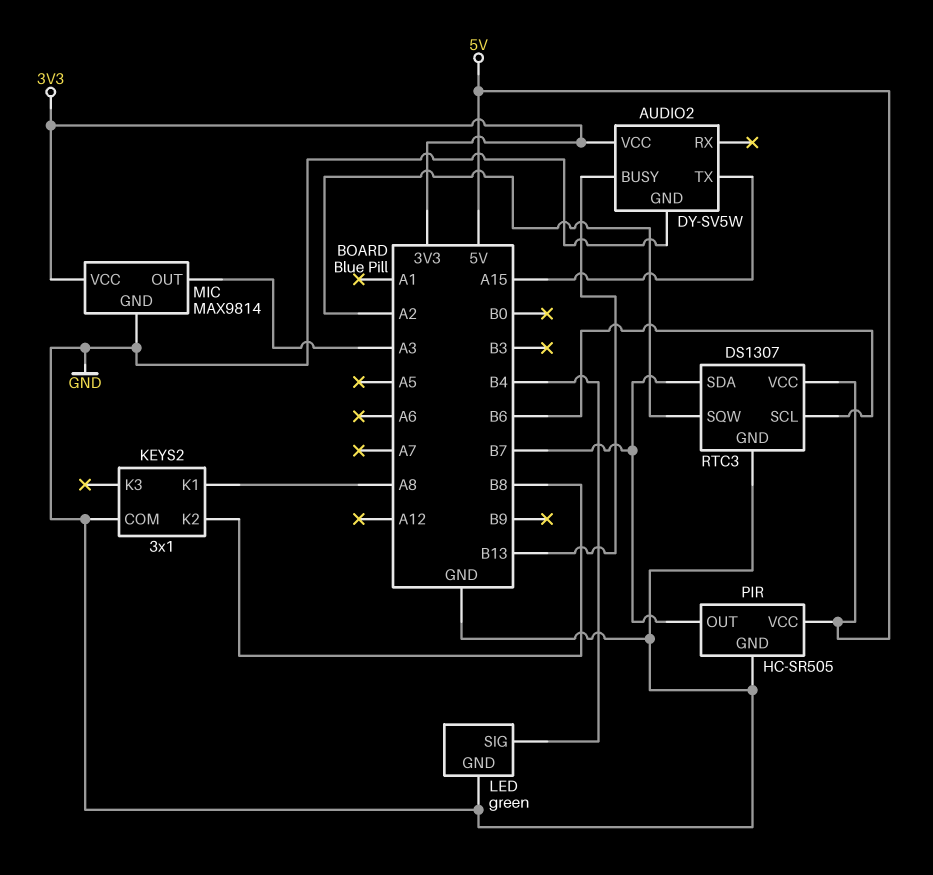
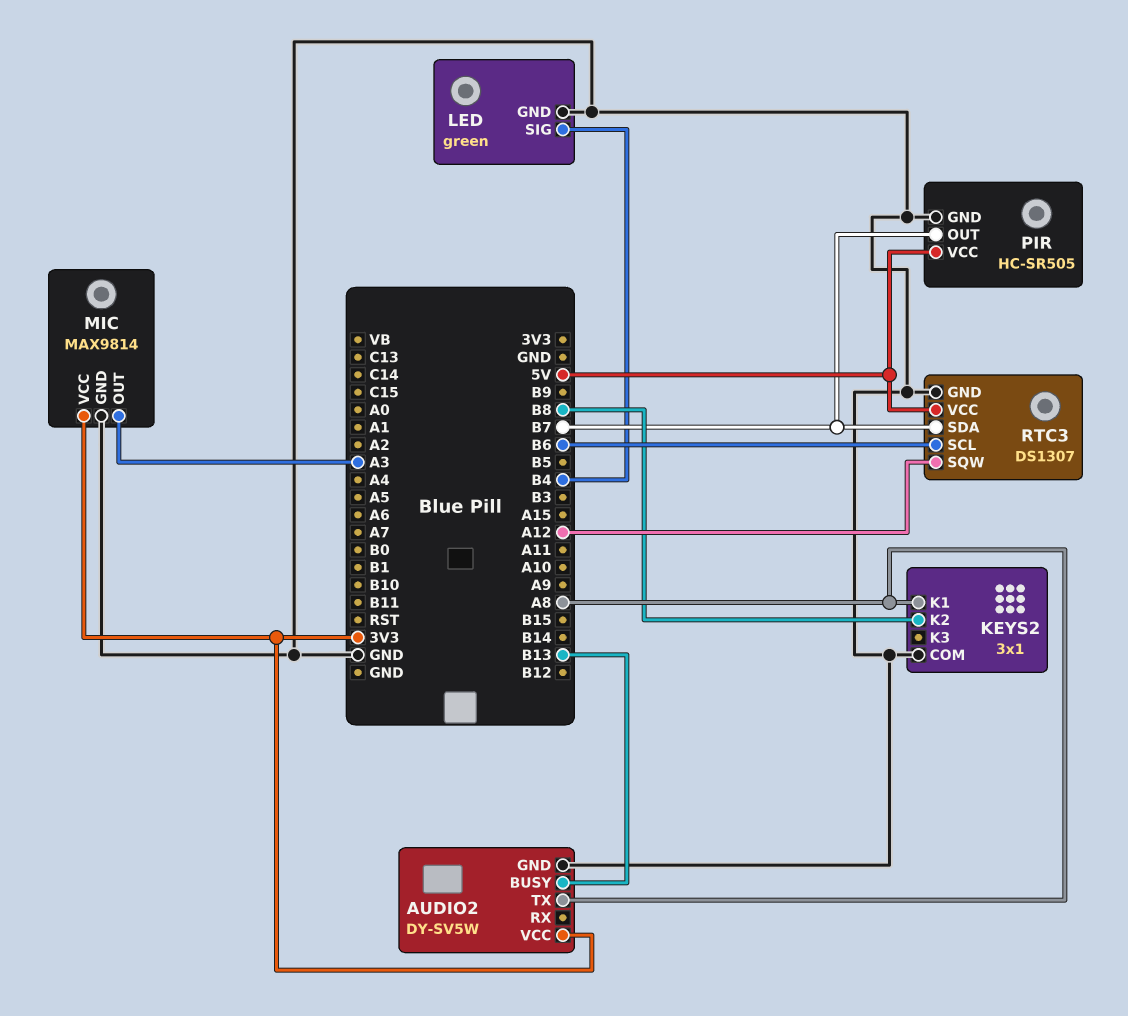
AUDIO2 pin TX: A15 -> A8
RTC3 pin SQW: A2 -> A12

